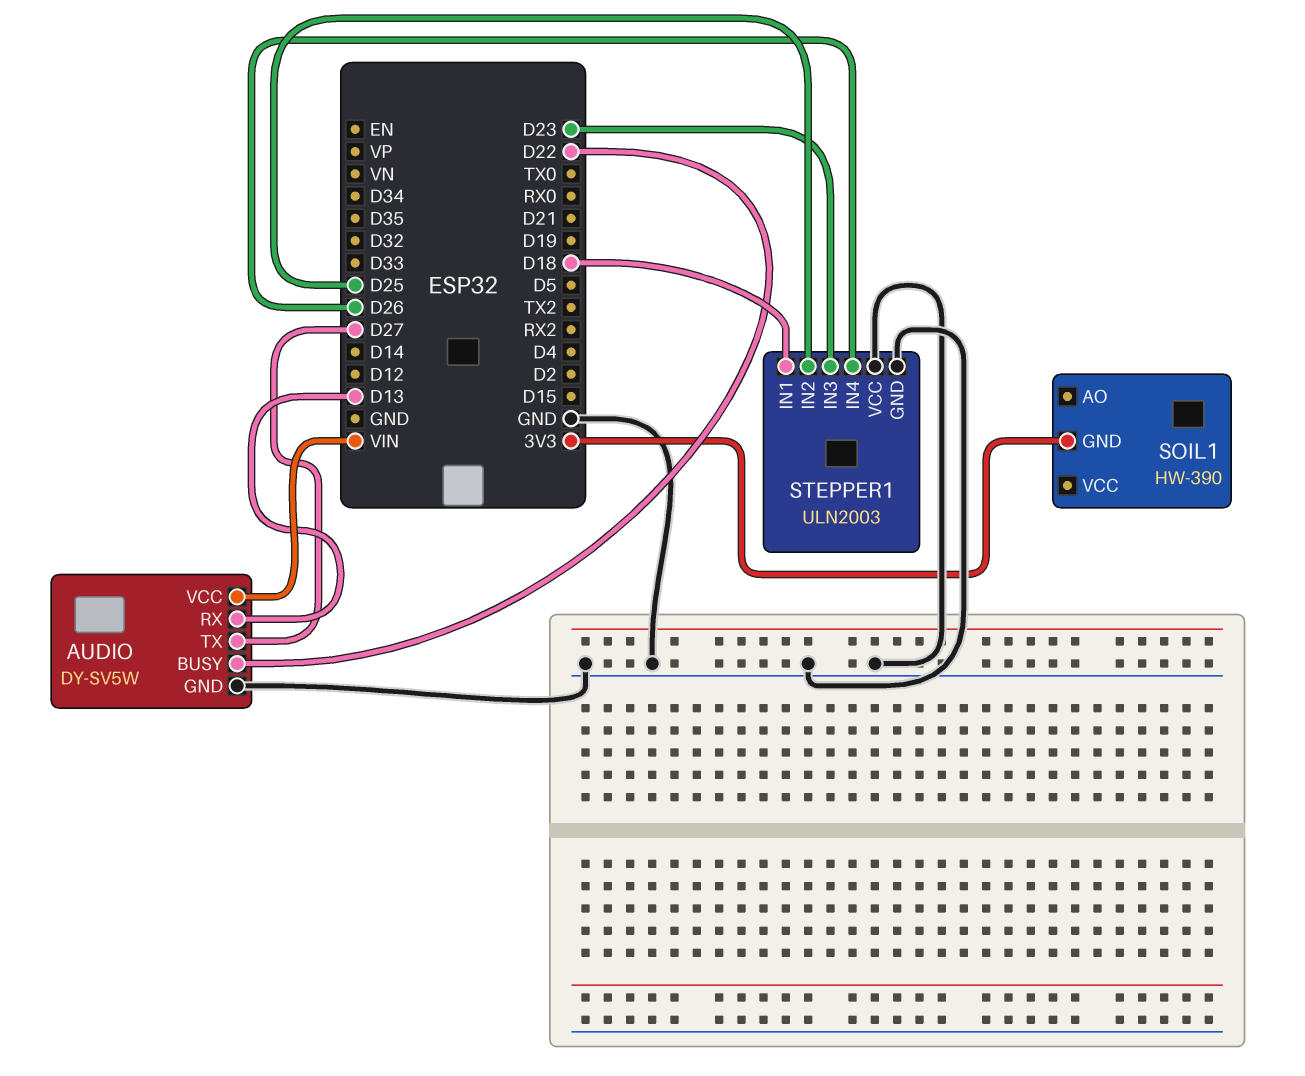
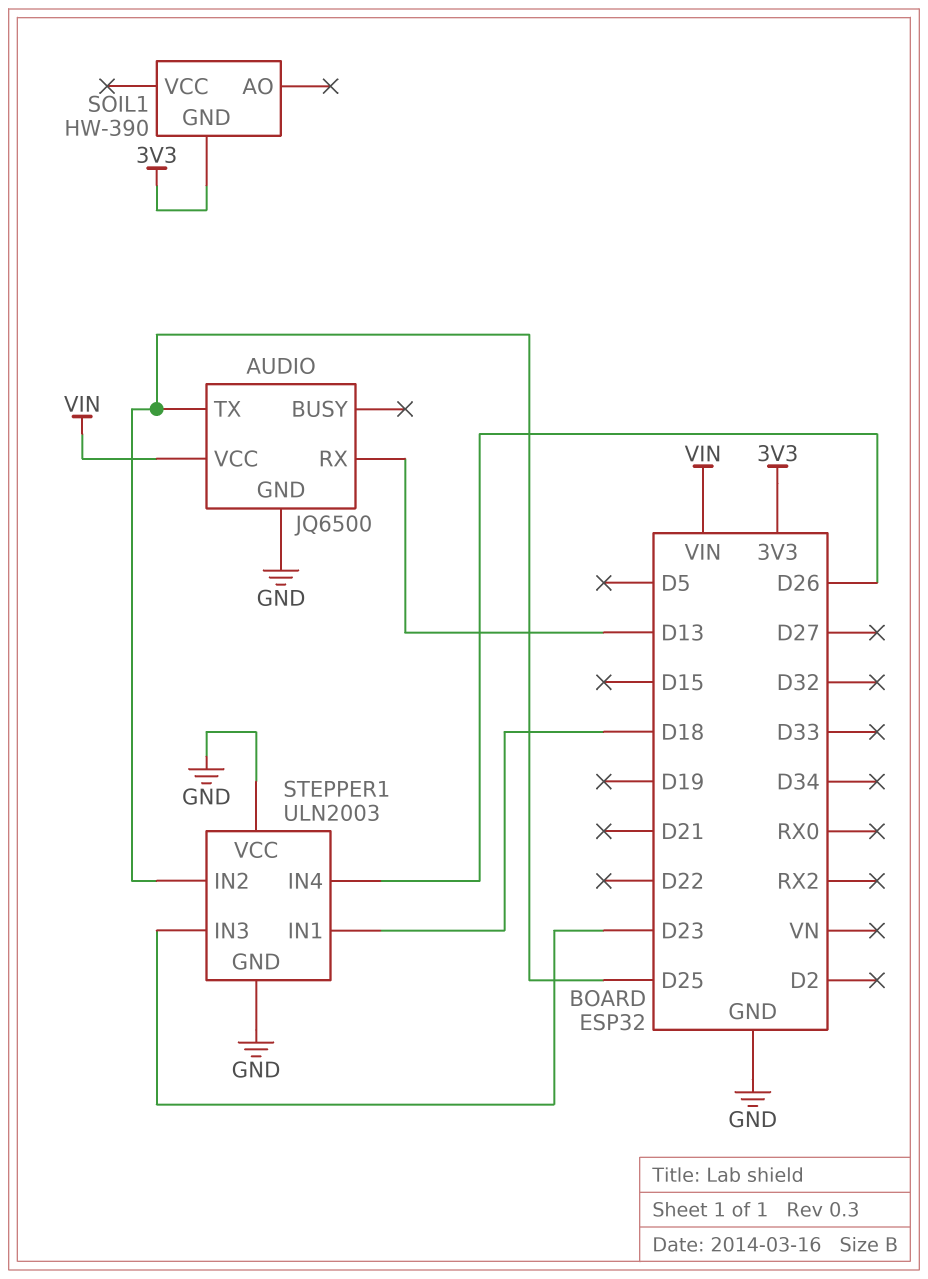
AUDIO: DY-SV5W -> JQ6500
AUDIO pin BUSY: D22 -> none
AUDIO pin TX: D27 -> D25

